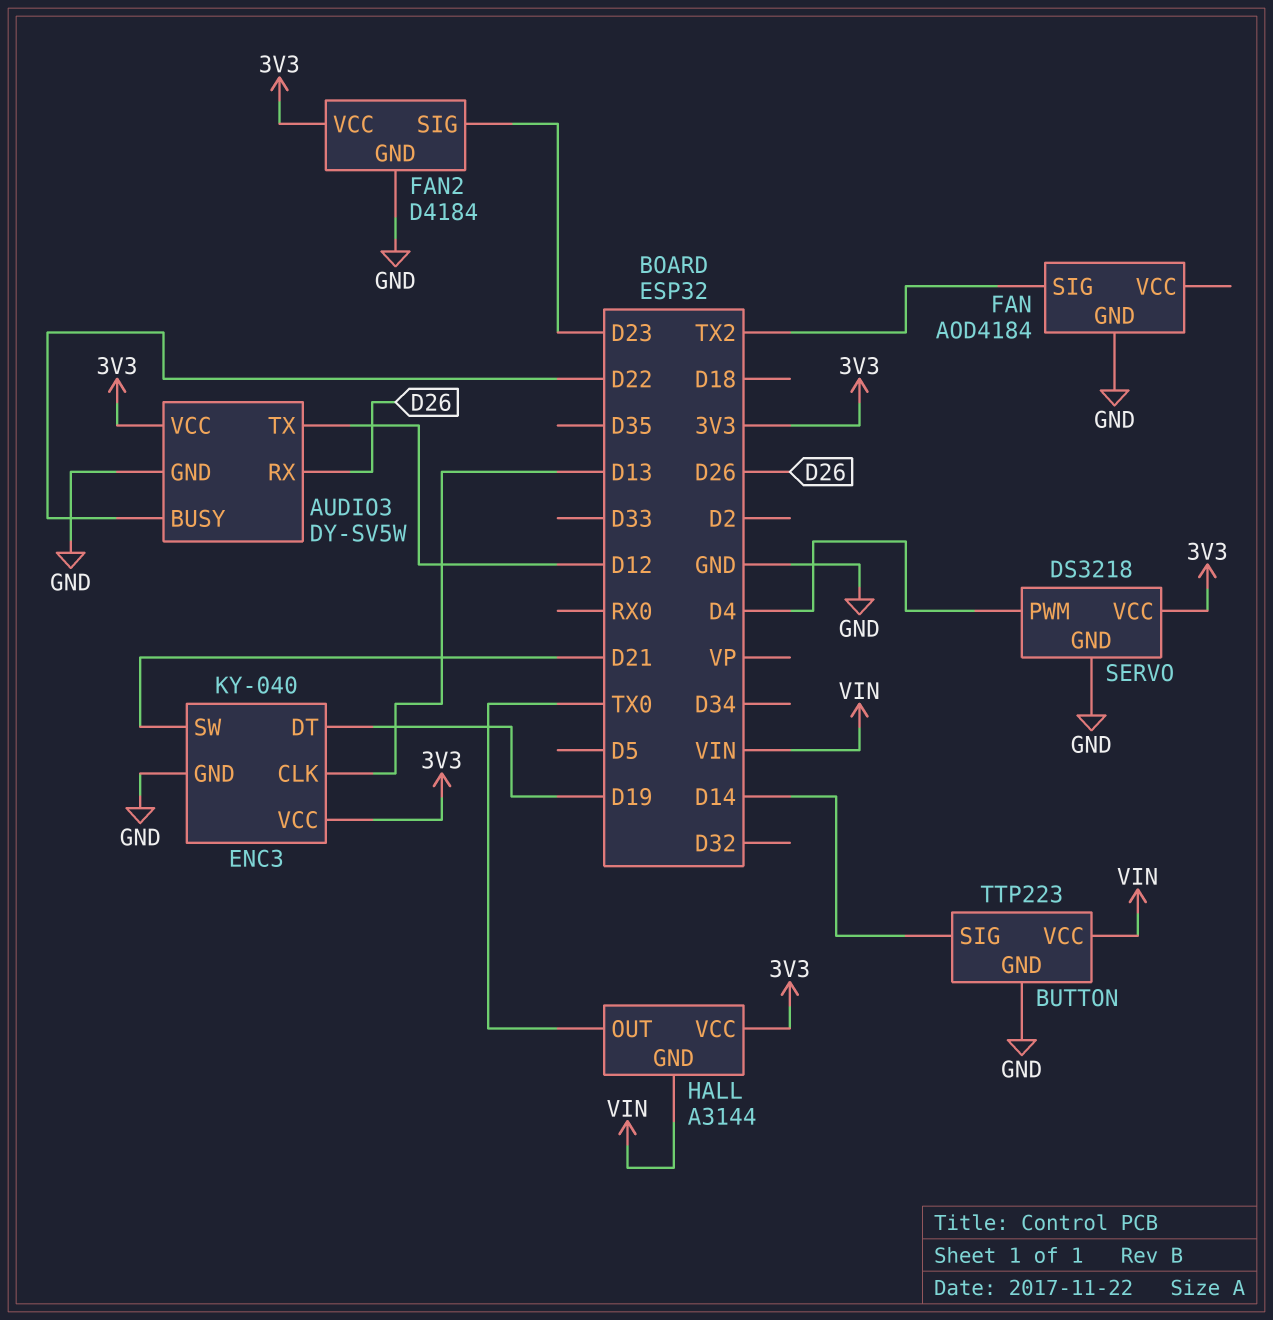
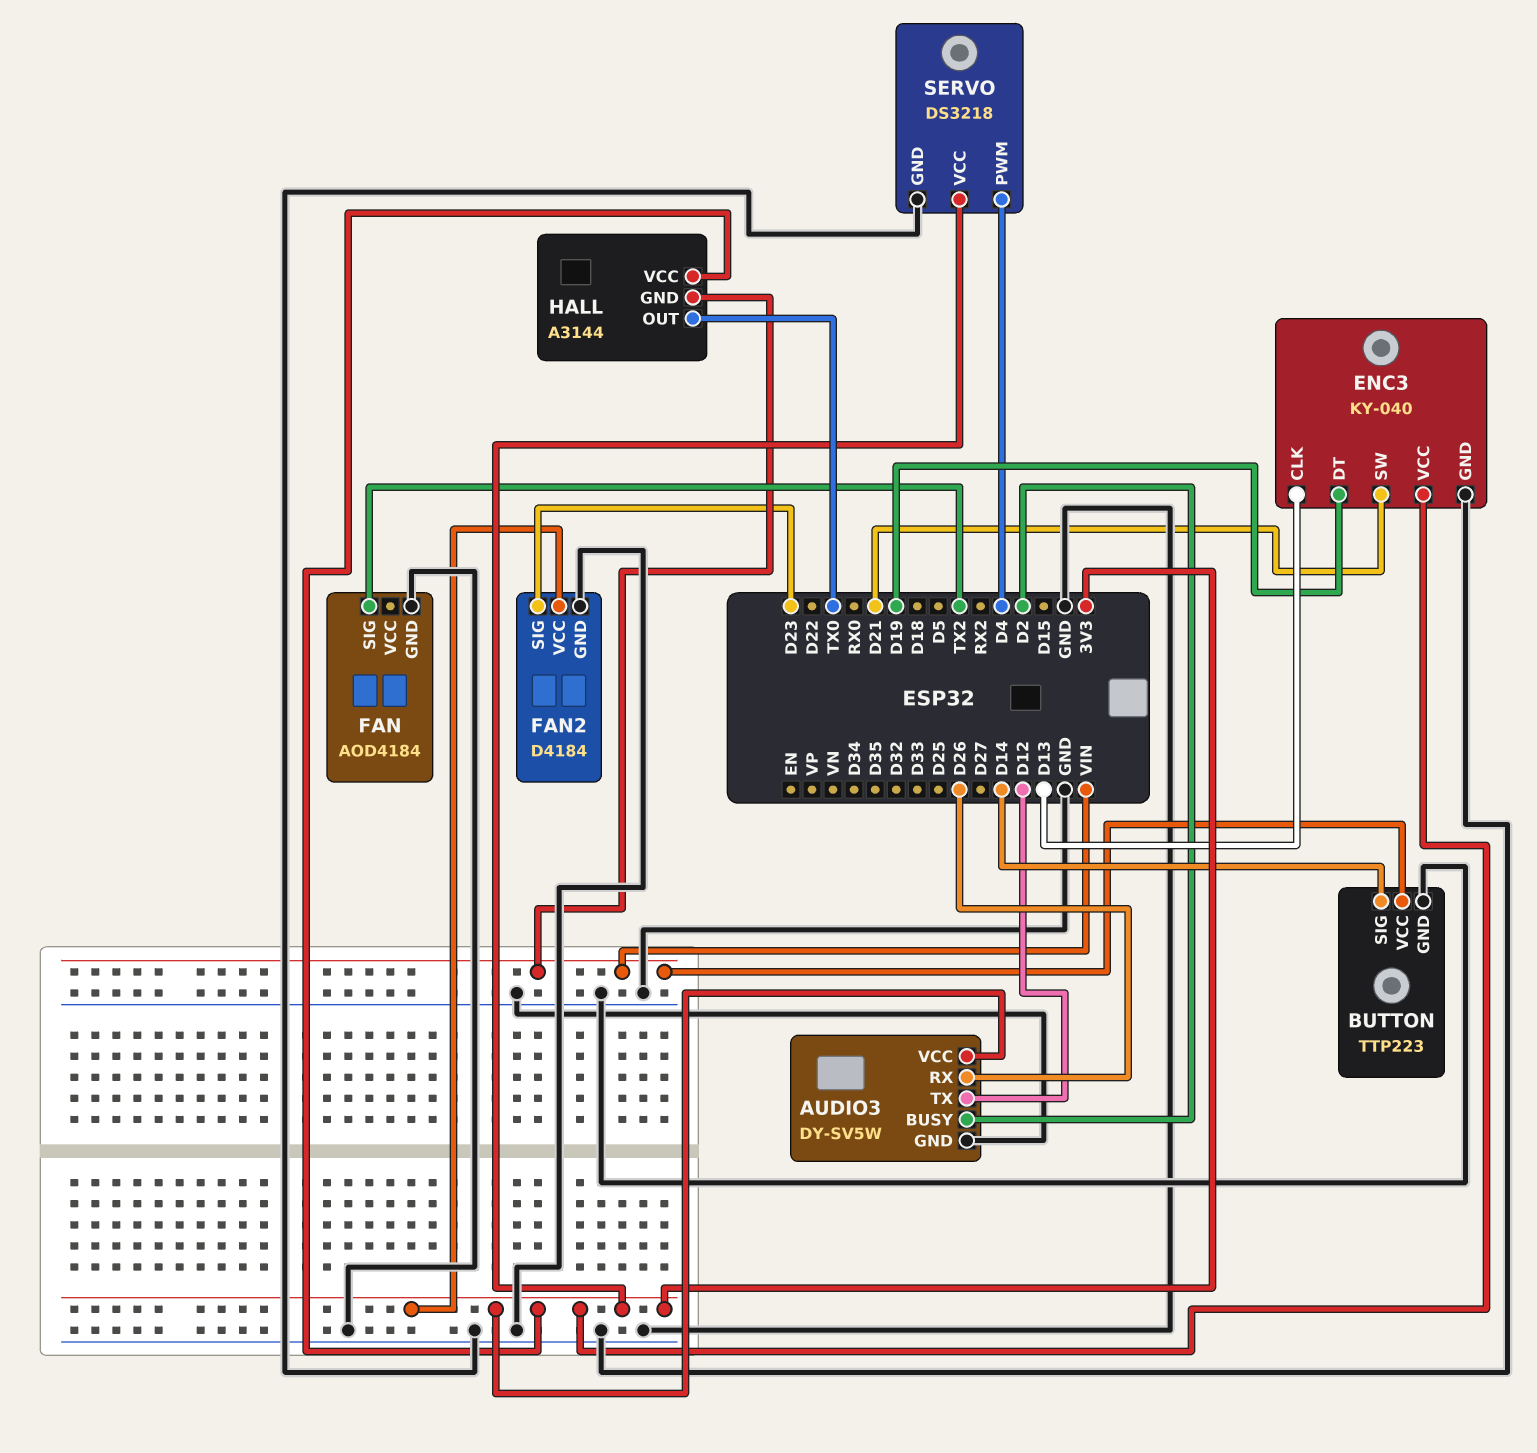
AUDIO3 pin BUSY: D22 -> D2

